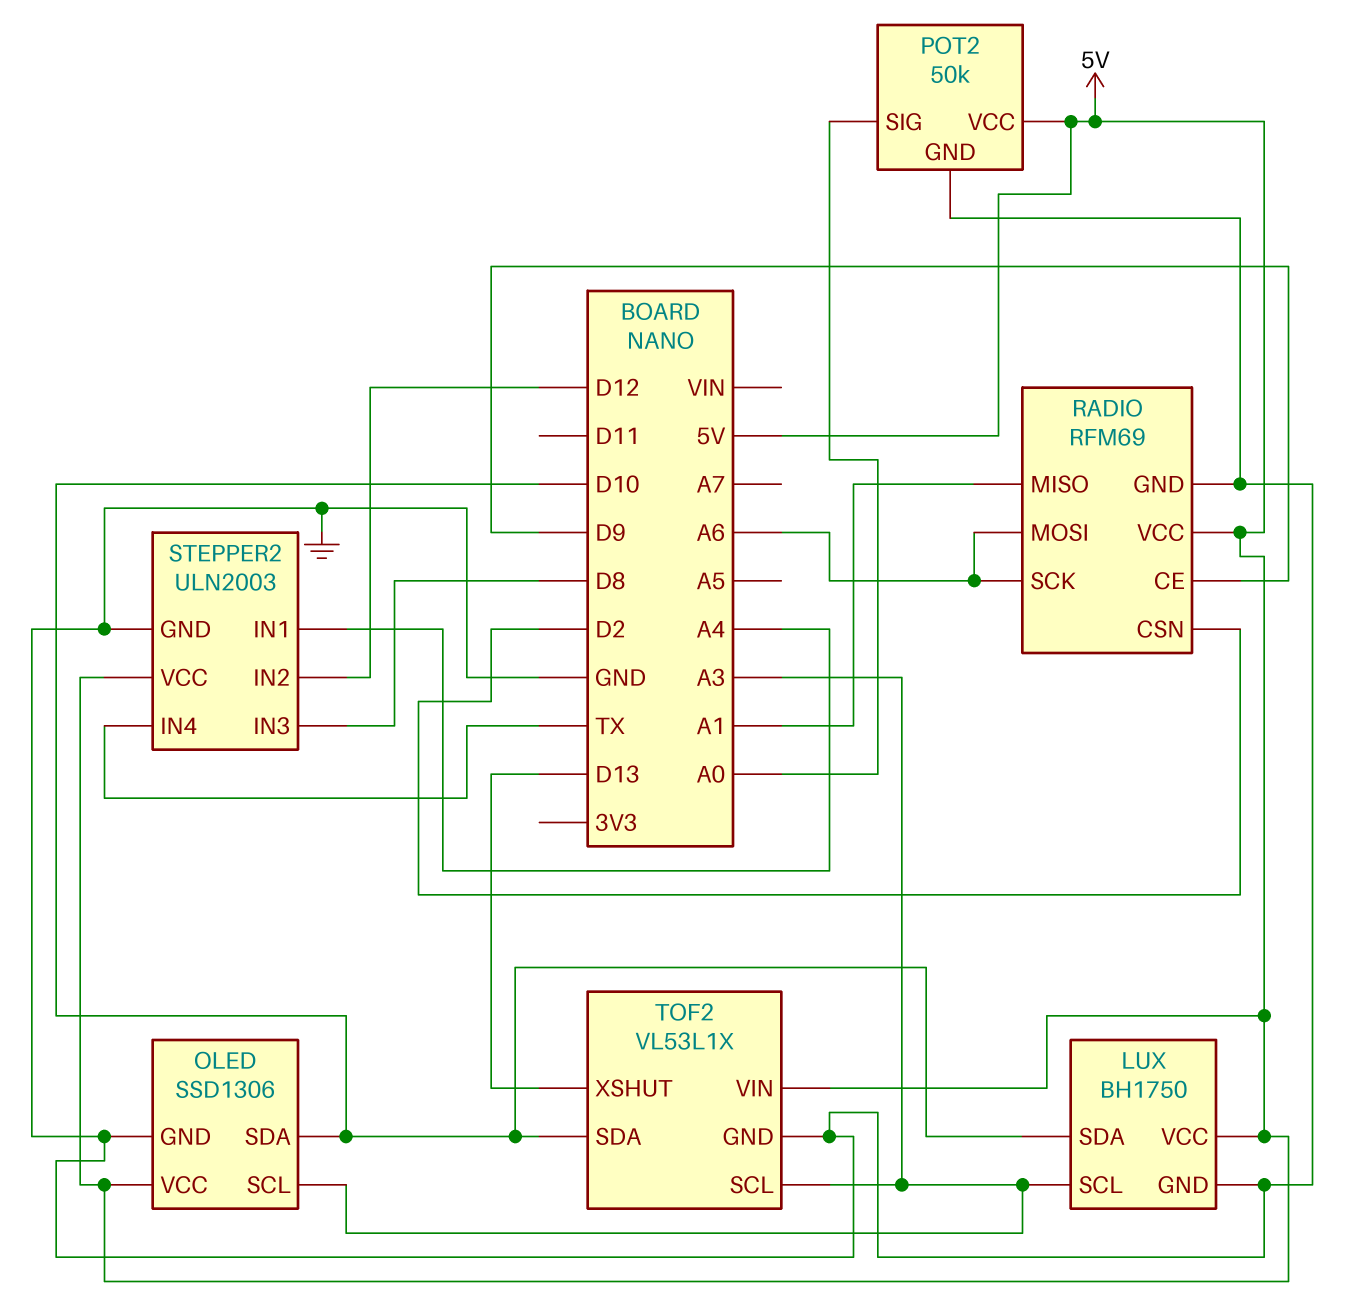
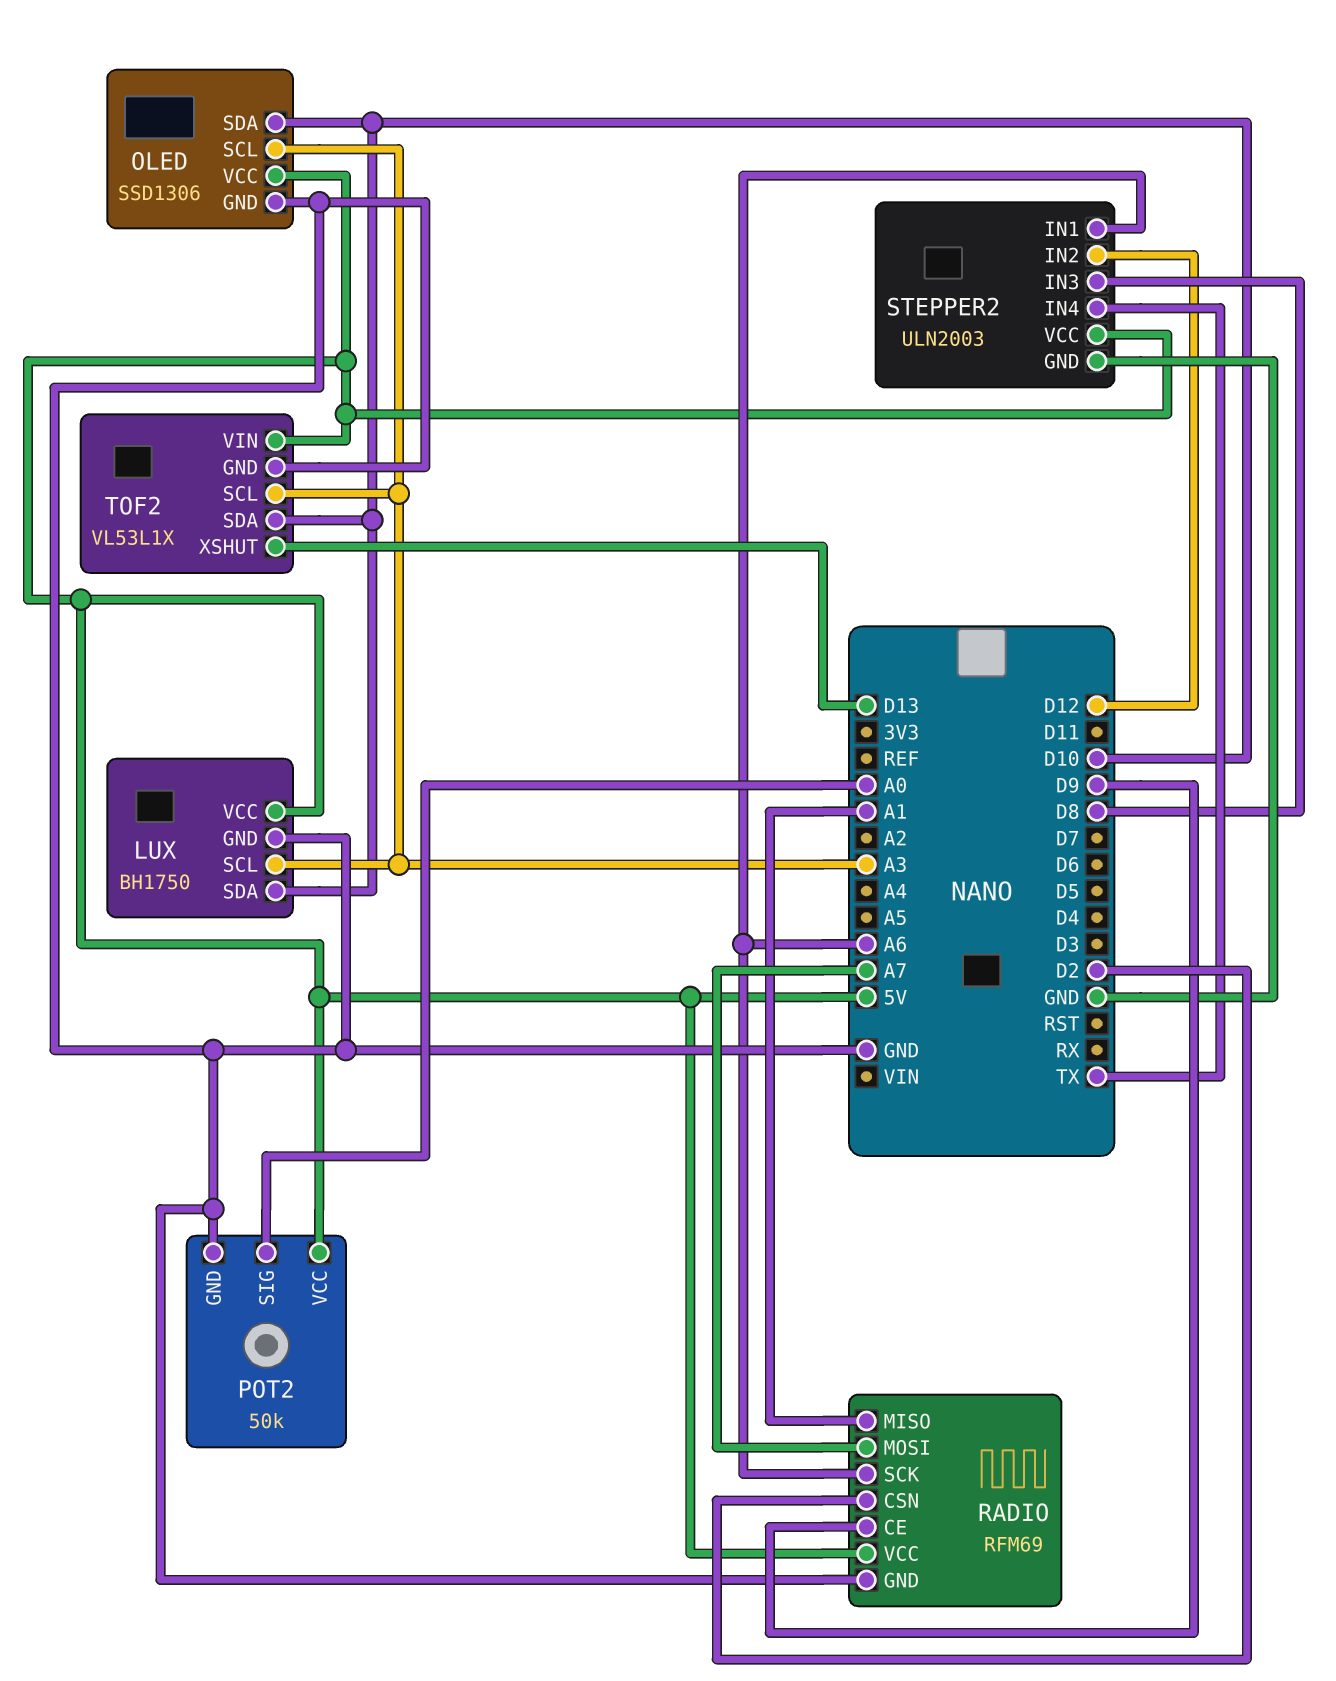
RADIO pin MOSI: A6 -> A7
STEPPER2 pin IN1: A4 -> A6

